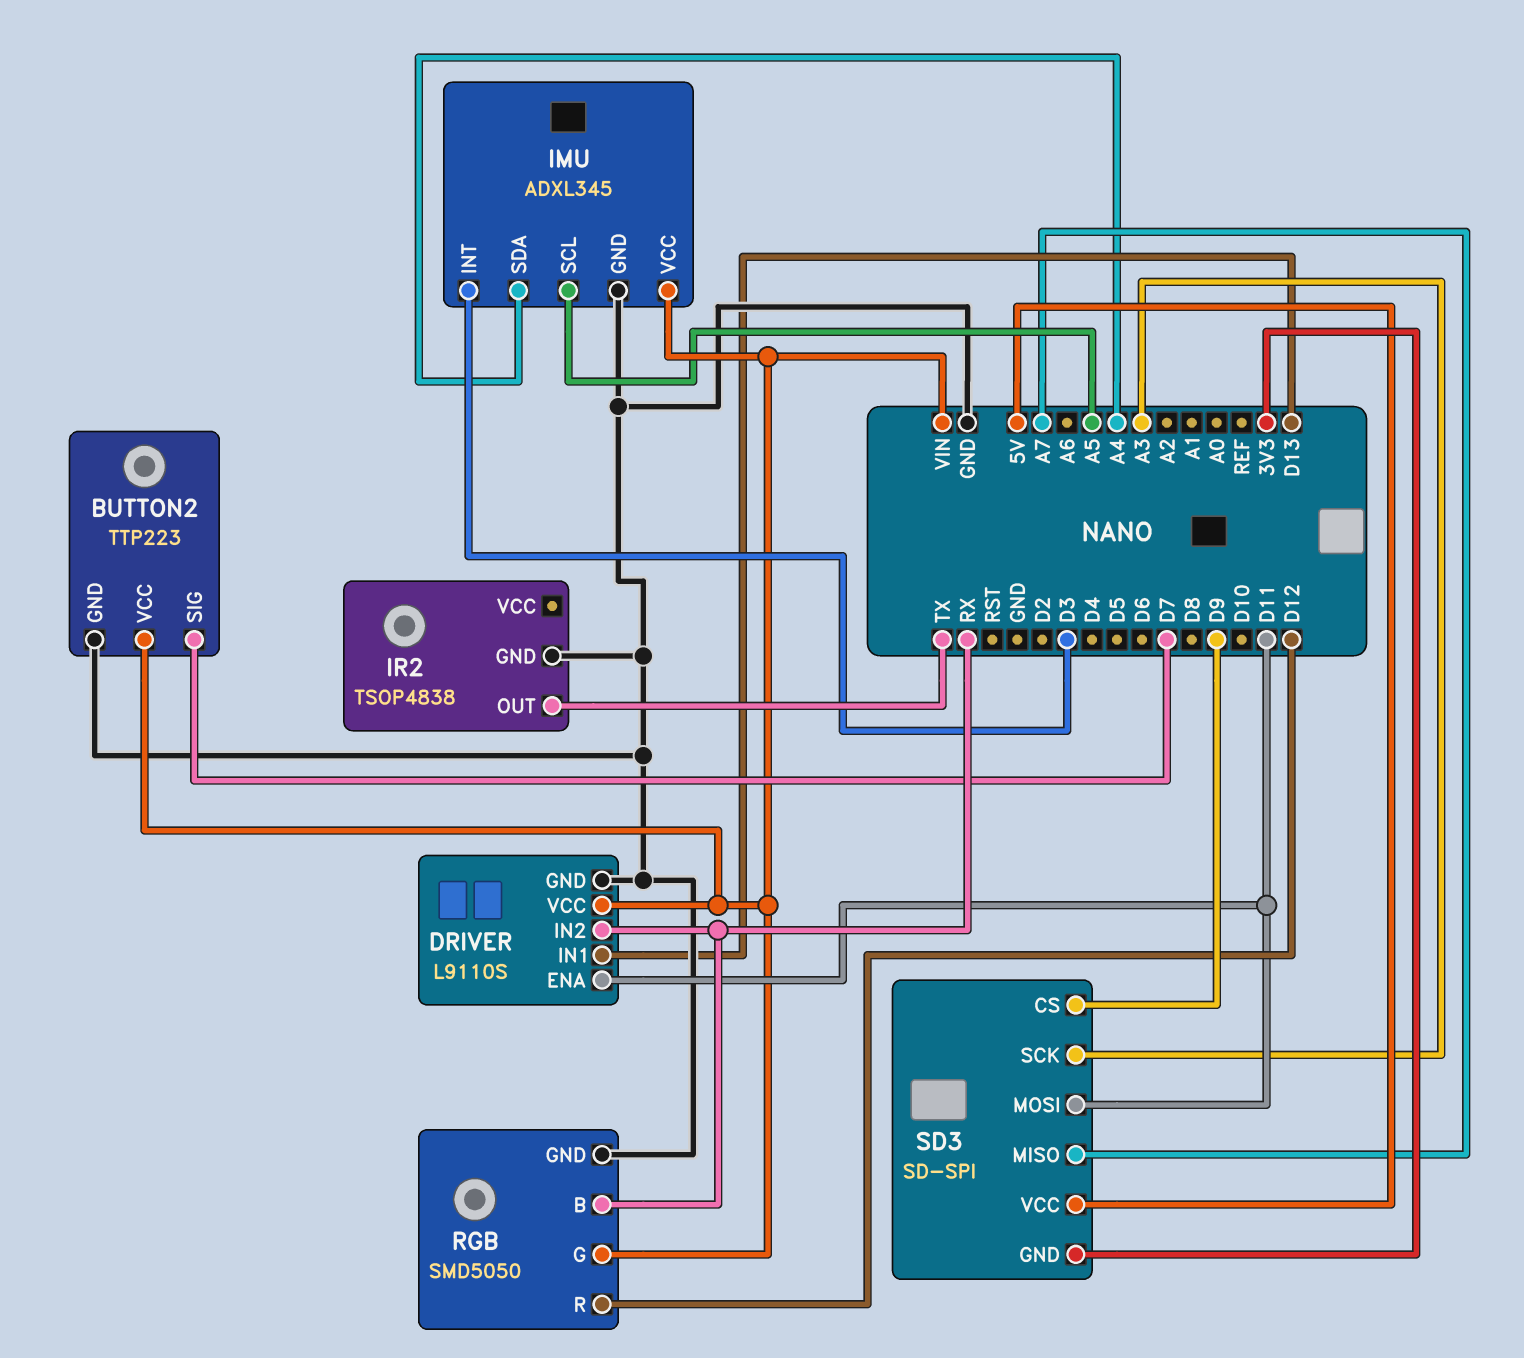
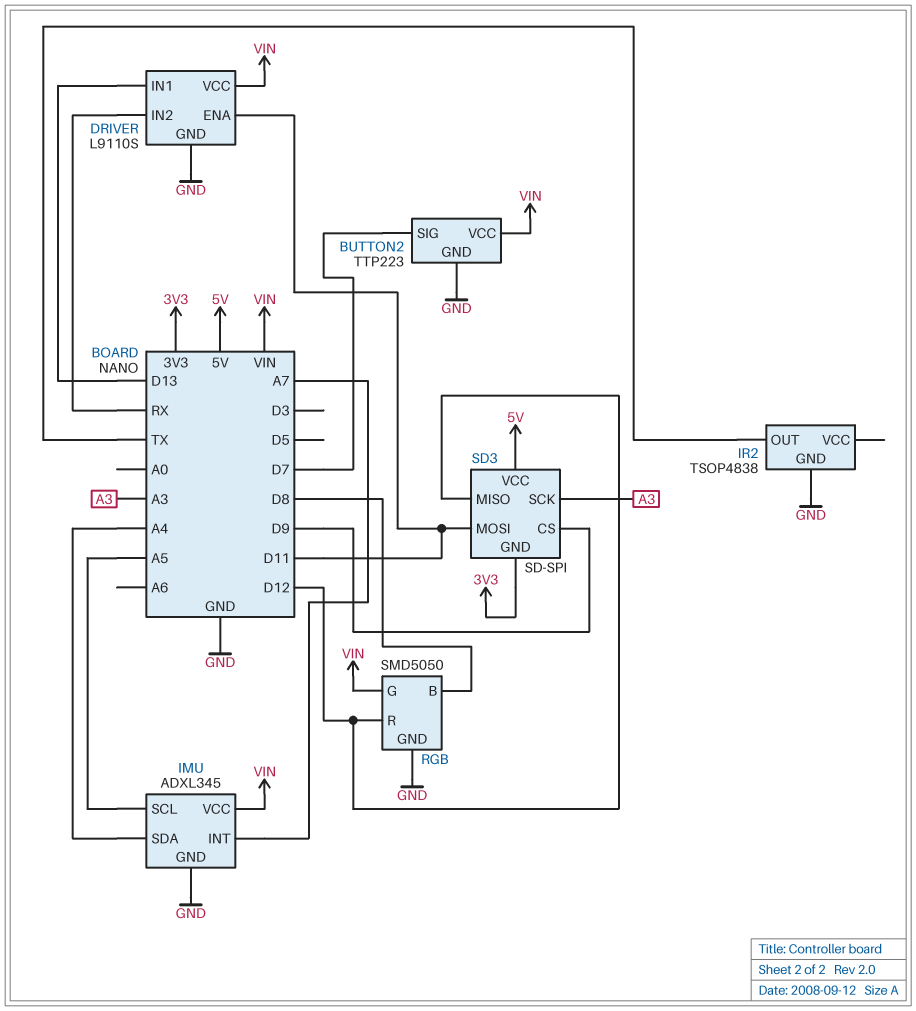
IMU pin INT: D3 -> A7
RGB pin B: RX -> D8
SD3 pin MISO: A7 -> D12

